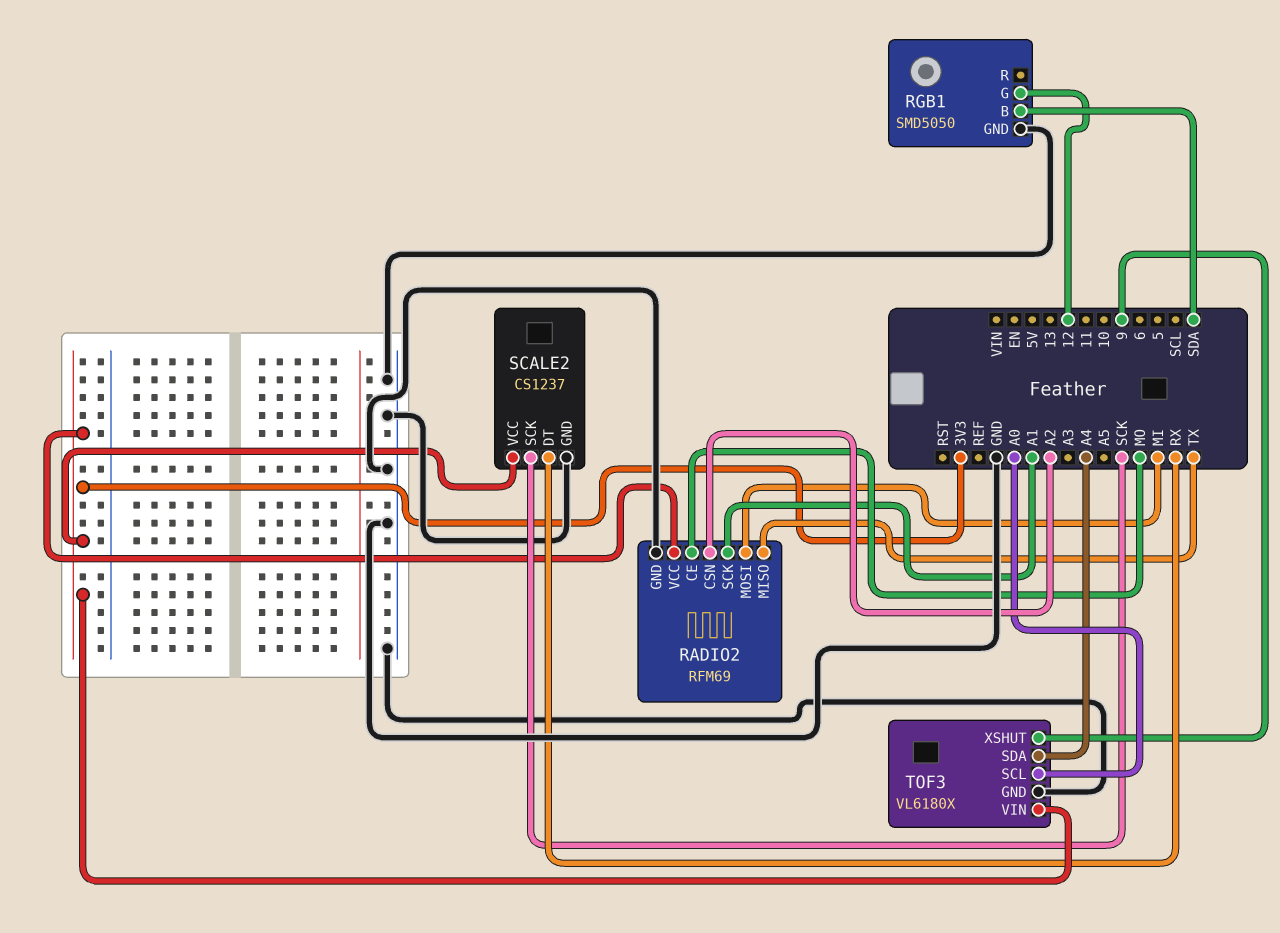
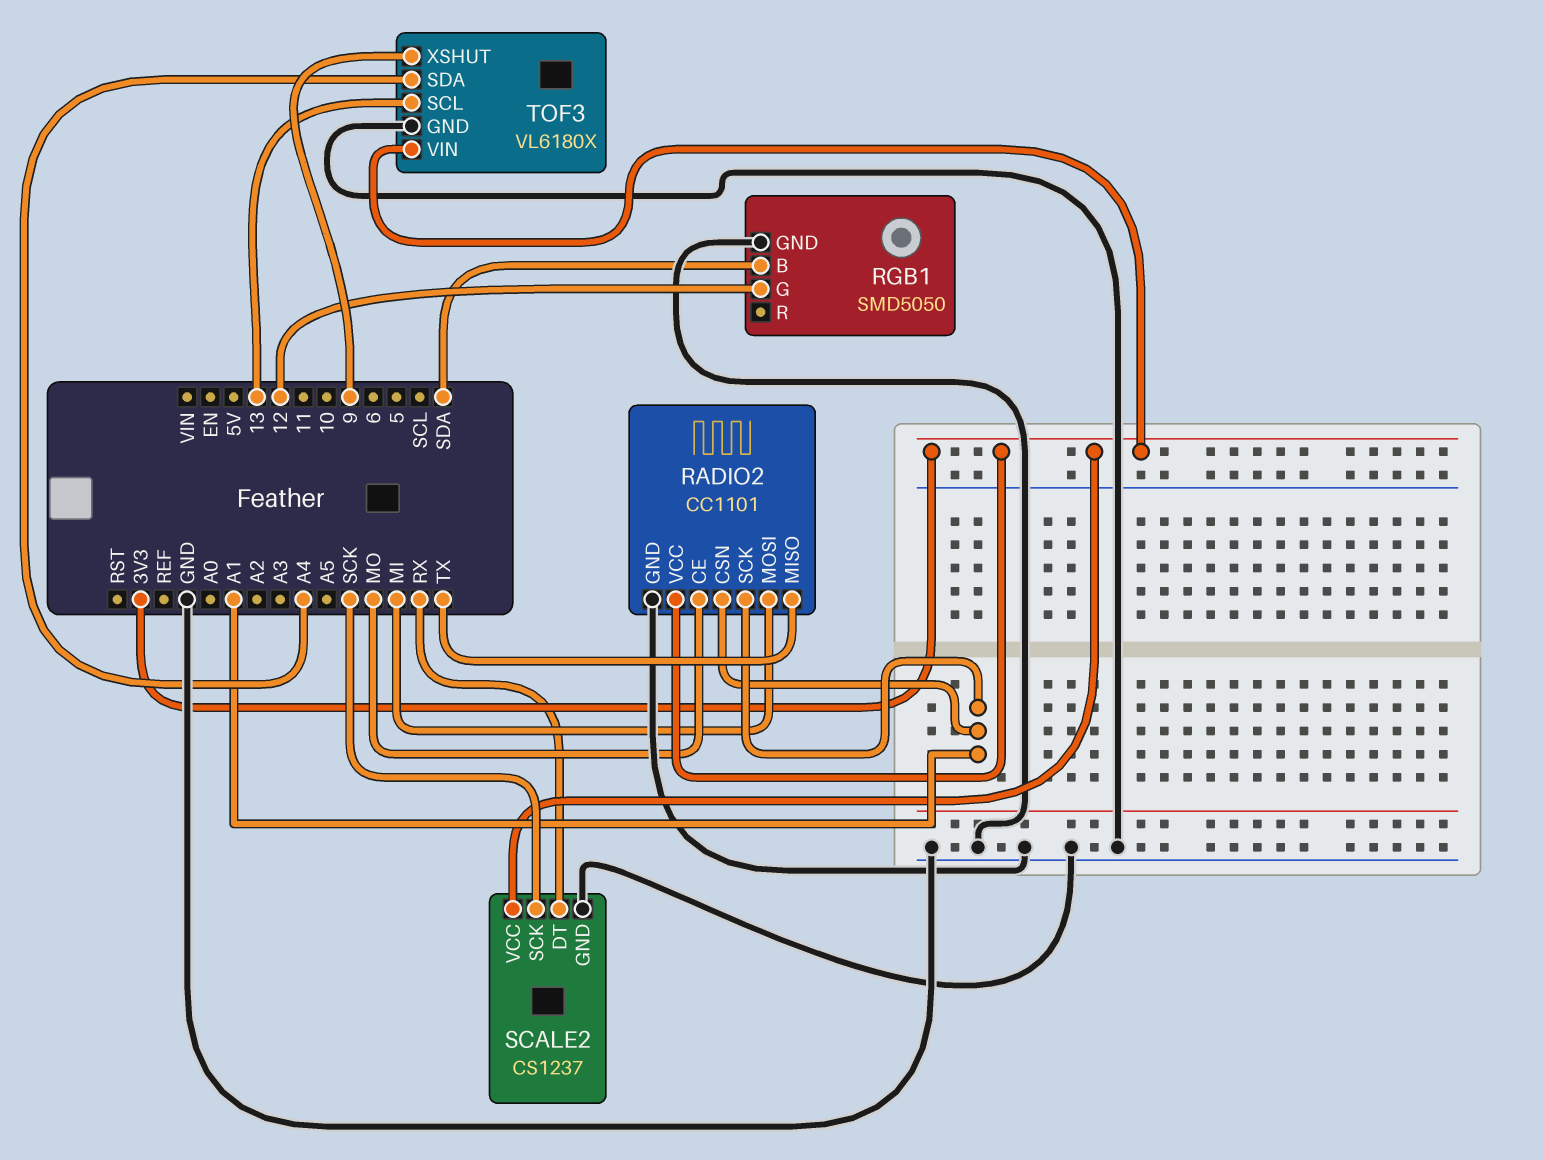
RADIO2: RFM69 -> CC1101
RADIO2 pin CSN: A2 -> A1
TOF3 pin SCL: A0 -> 13

